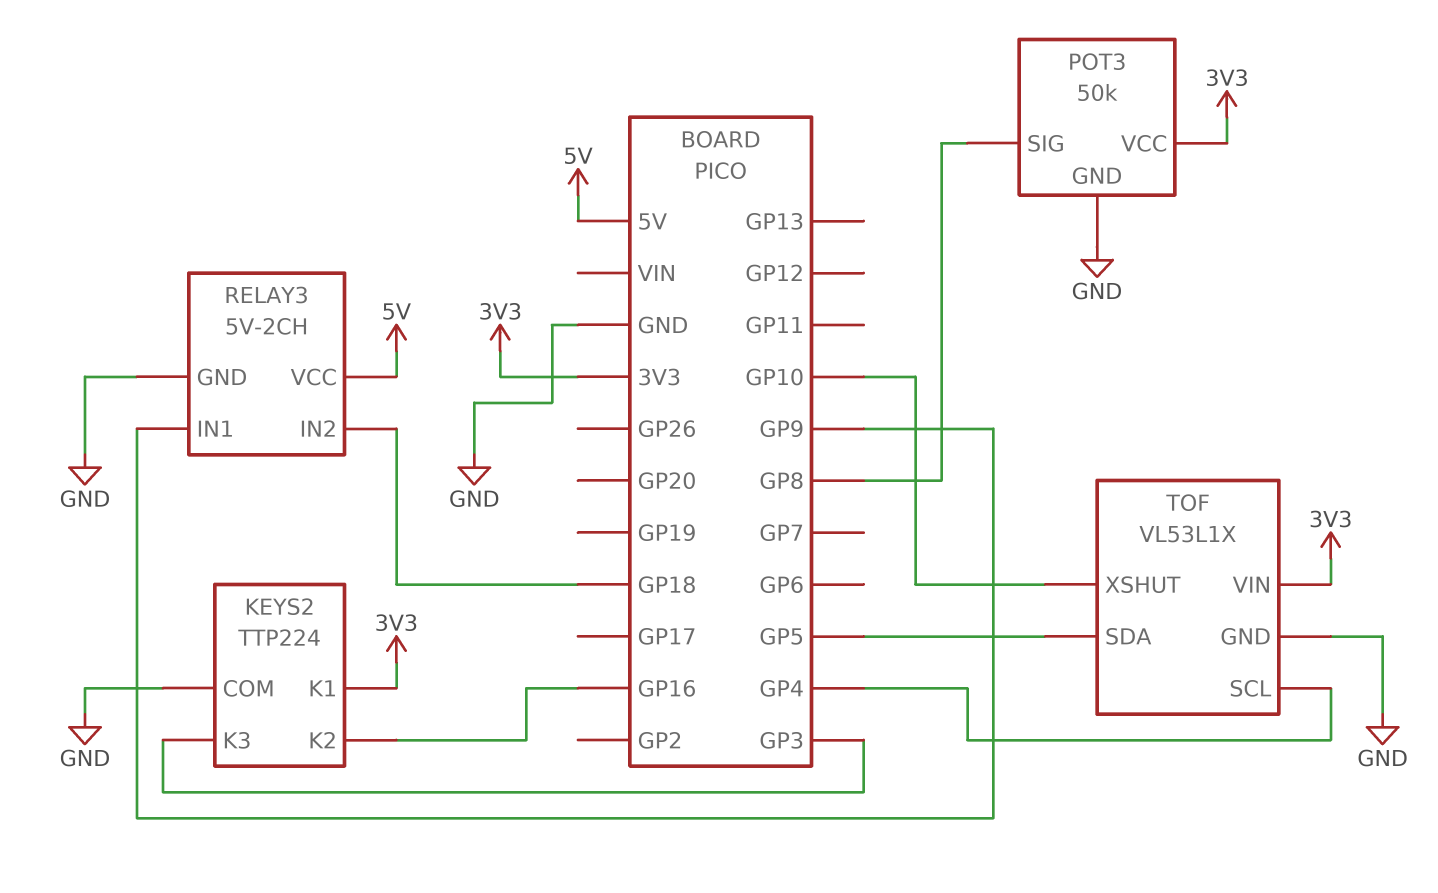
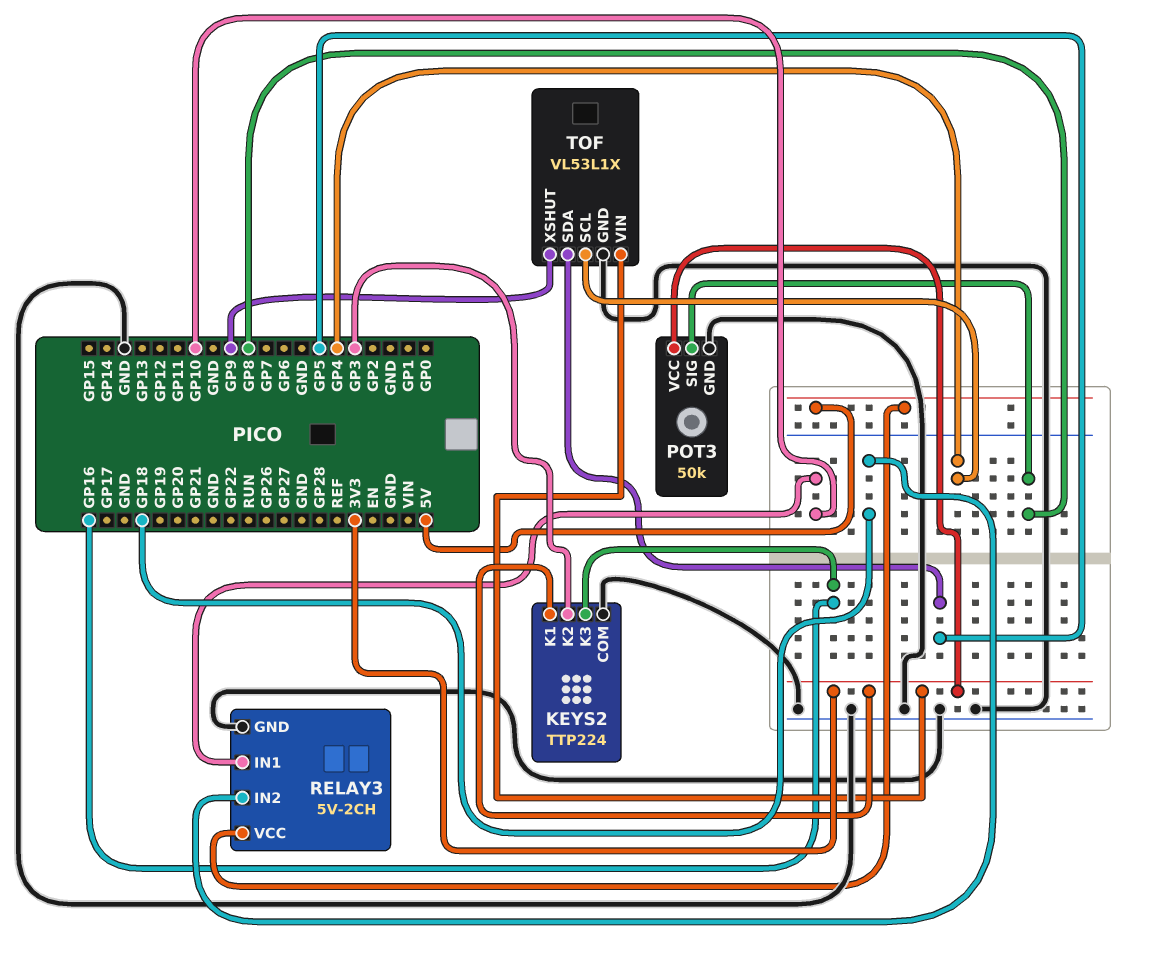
KEYS2 pin K2: GP16 -> GP3
KEYS2 pin K3: GP3 -> GP16
RELAY3 pin IN1: GP9 -> GP10
TOF pin XSHUT: GP10 -> GP9

